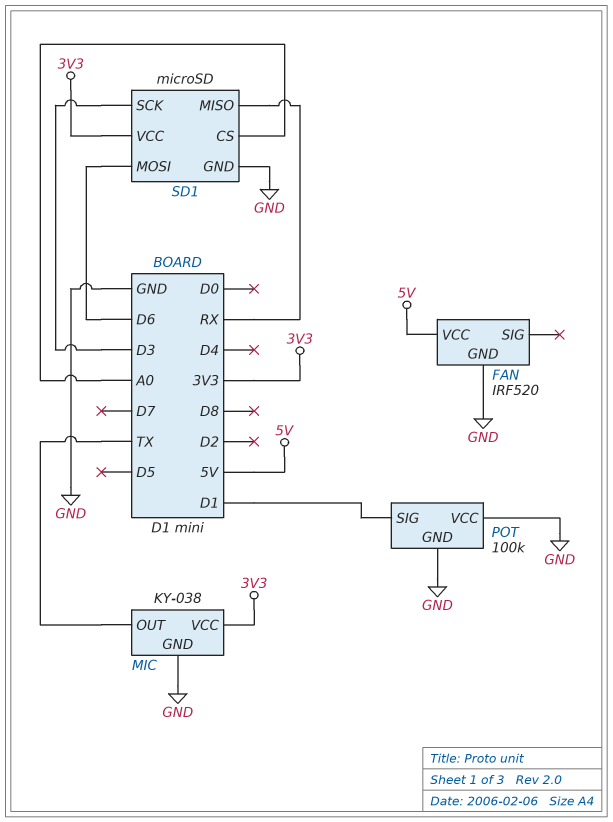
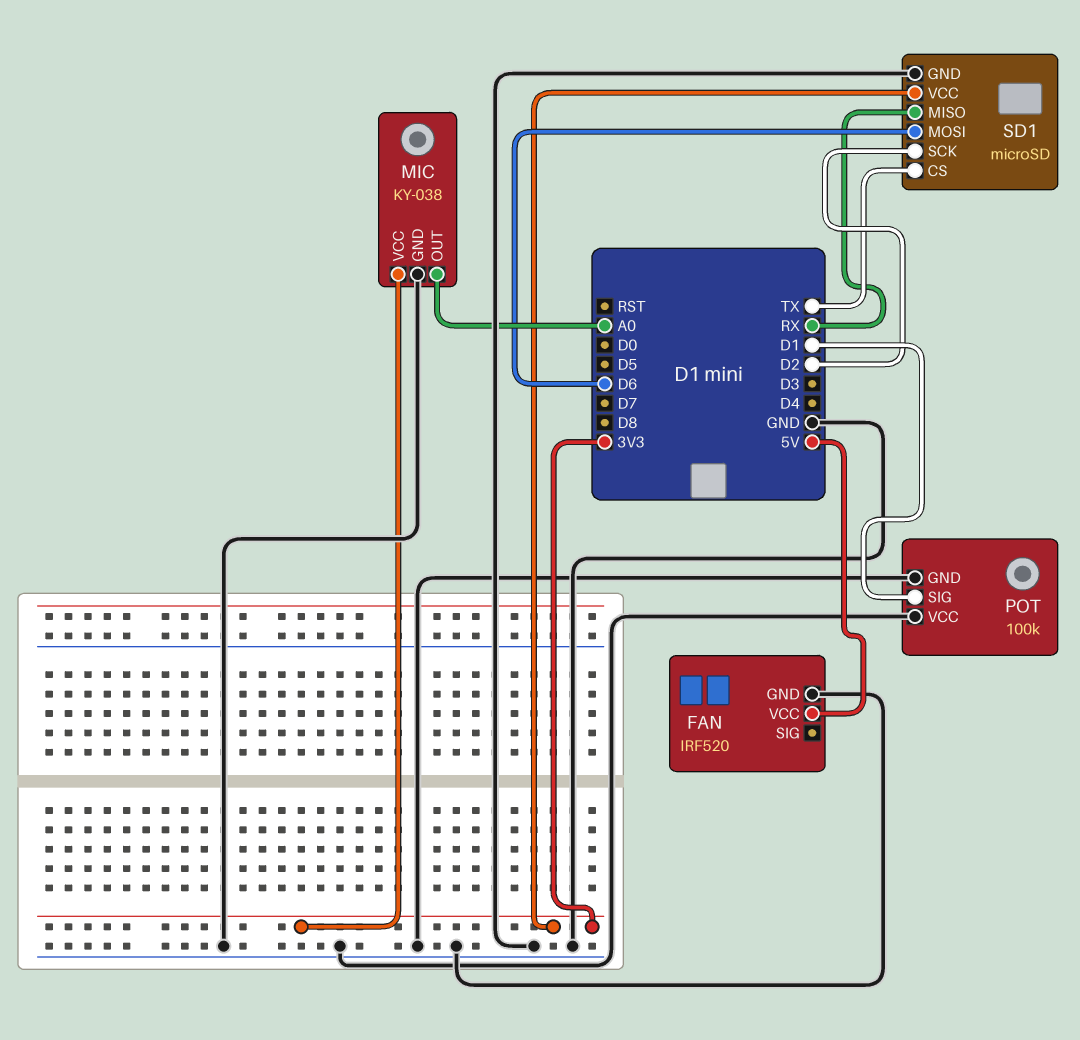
MIC pin OUT: TX -> A0
SD1 pin CS: A0 -> TX
SD1 pin SCK: D3 -> D2

